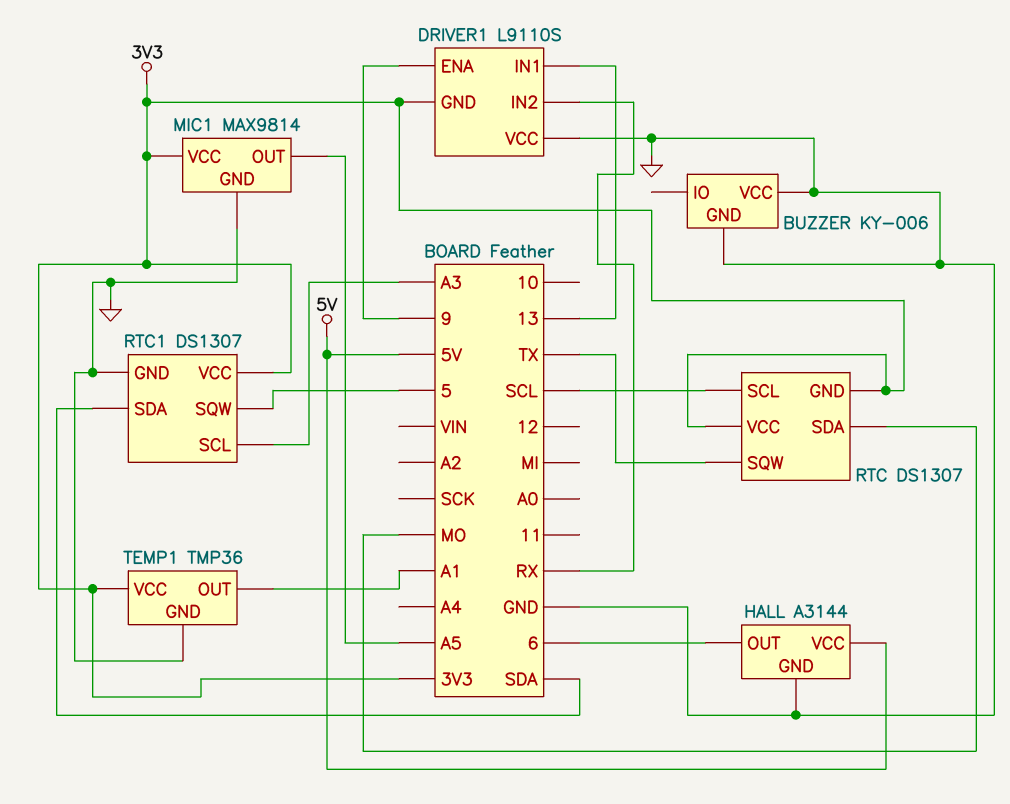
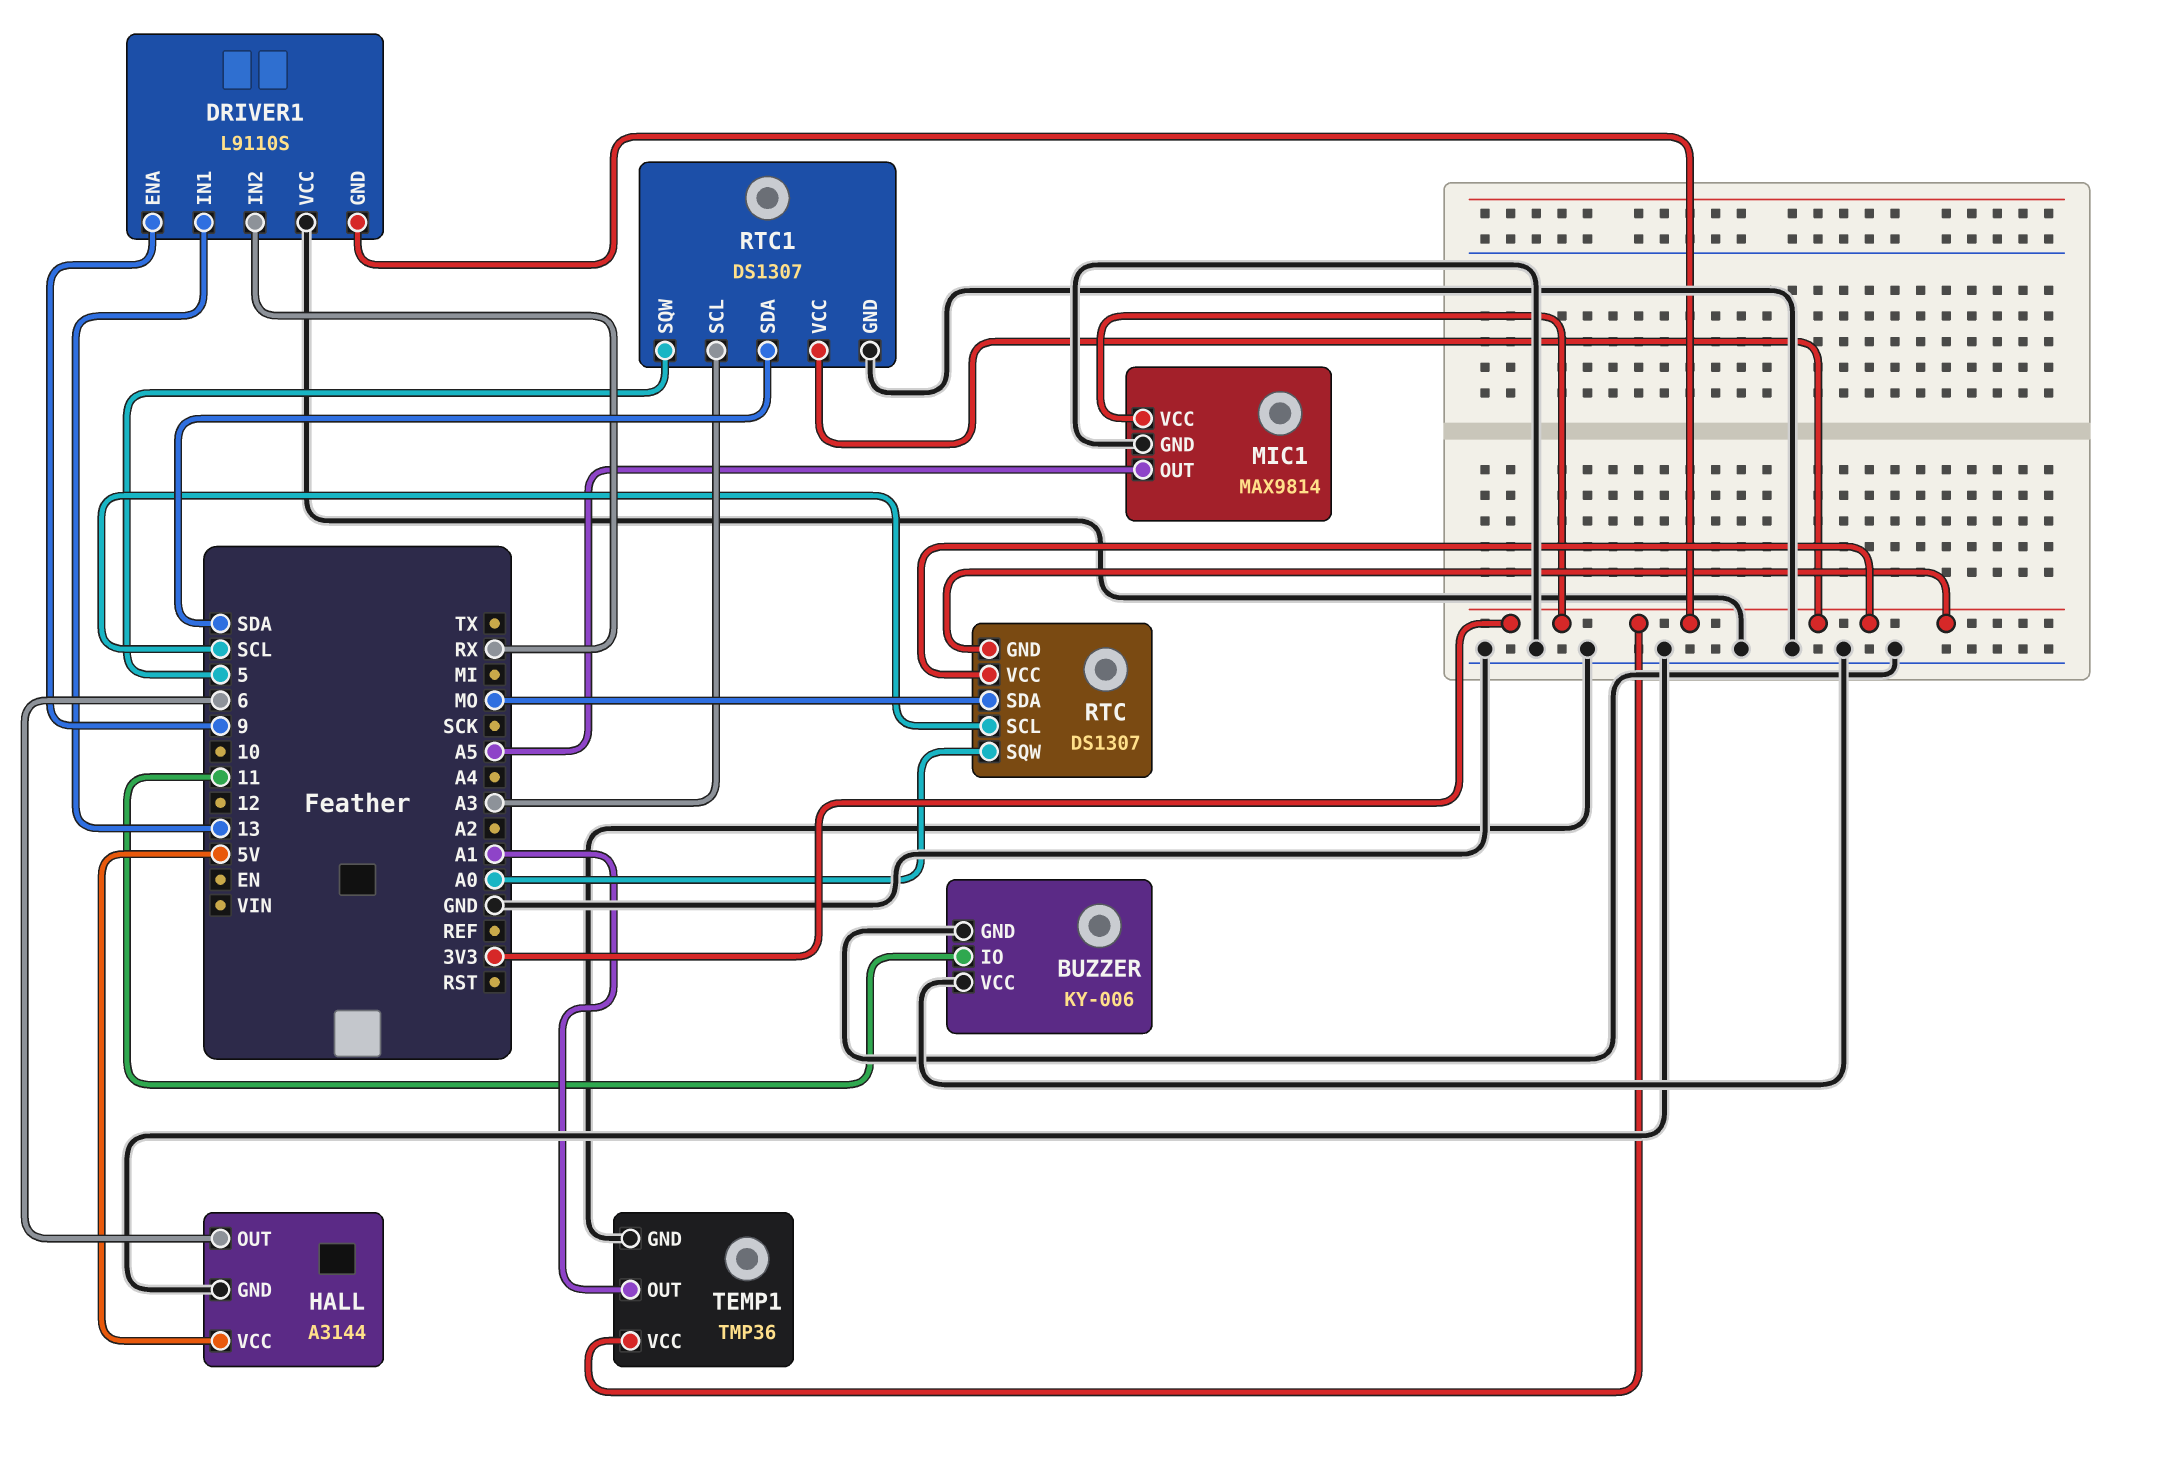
BUZZER pin IO: none -> 11
RTC pin SQW: TX -> A0

